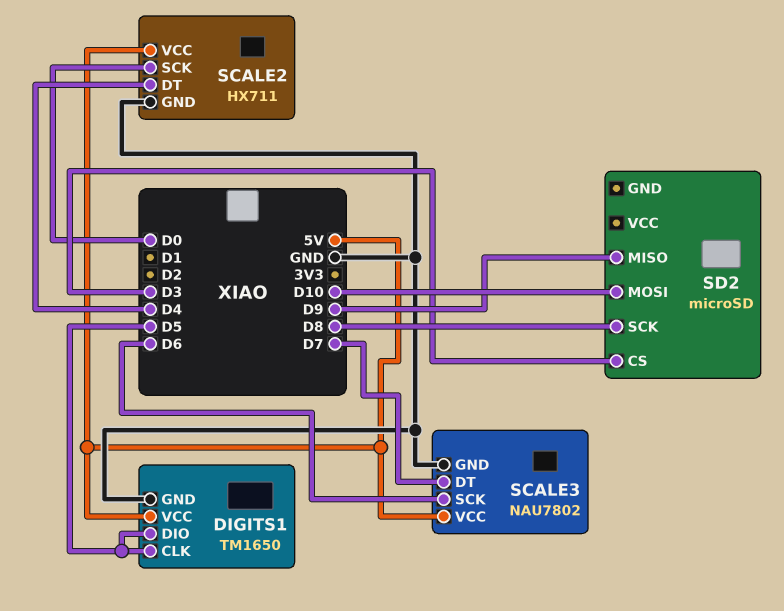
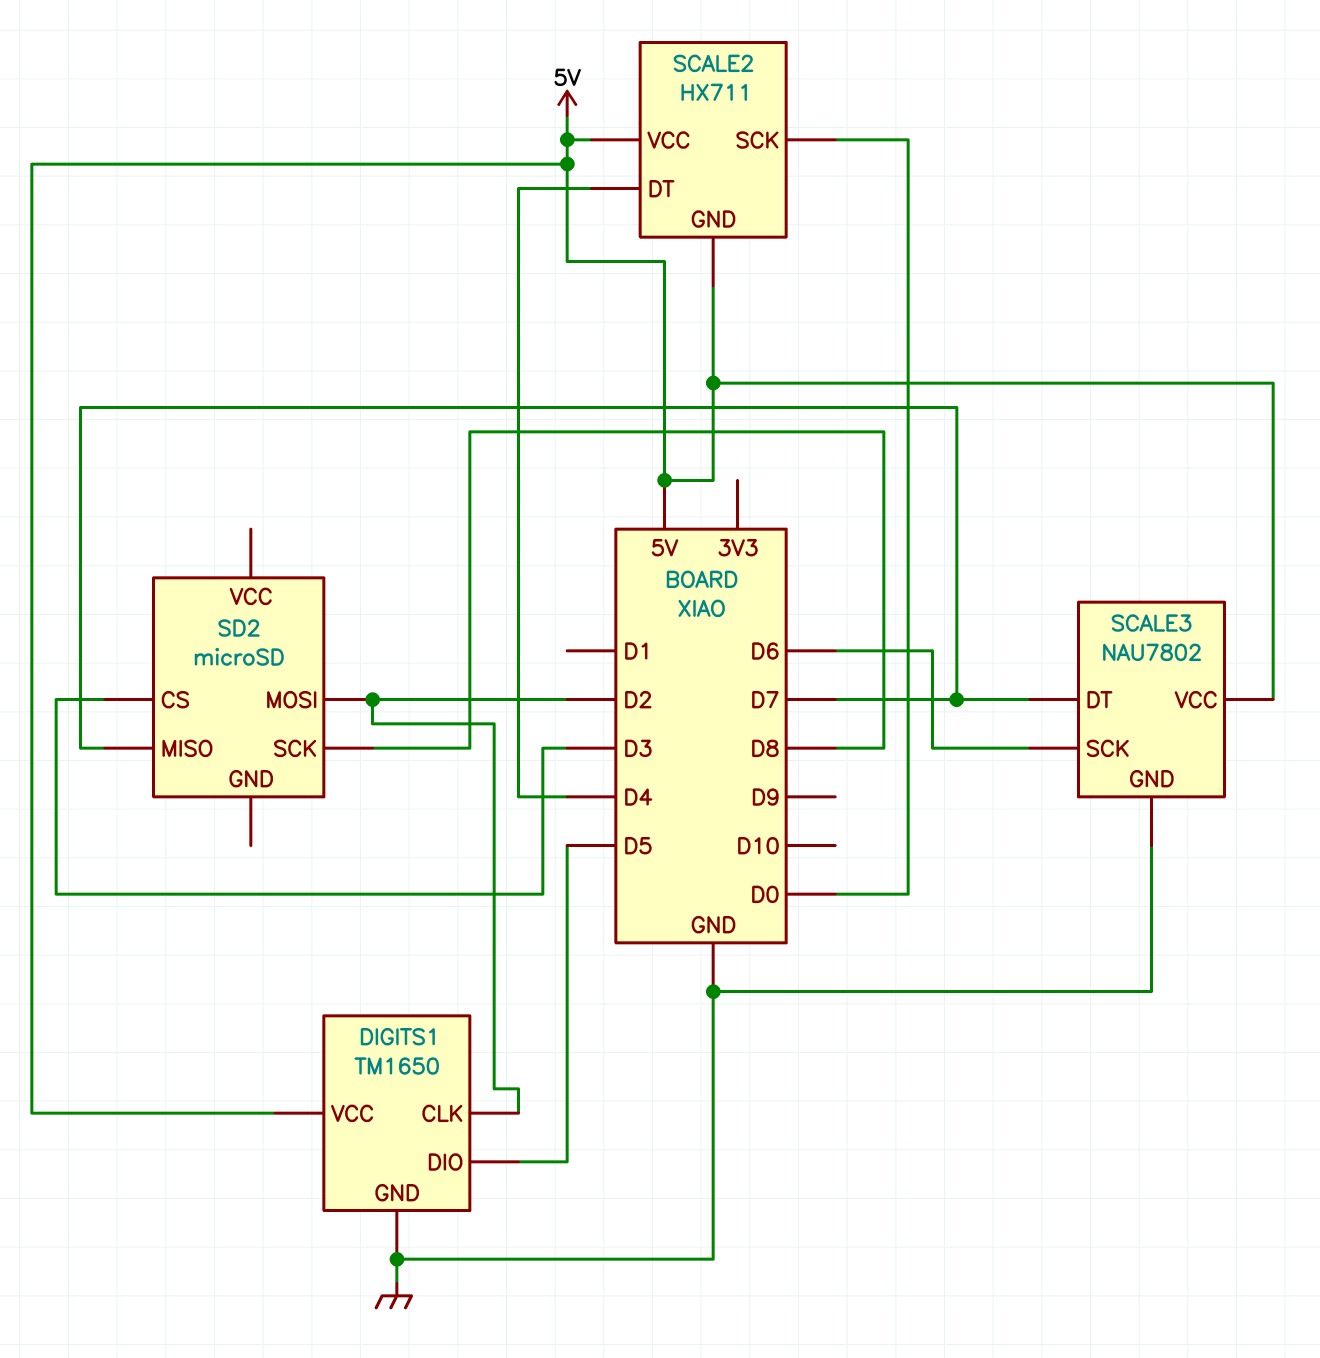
DIGITS1 pin CLK: D5 -> D2
SCALE2 pin GND: GND -> 5V
SD2 pin MISO: D9 -> D7
SD2 pin MOSI: D10 -> D2

